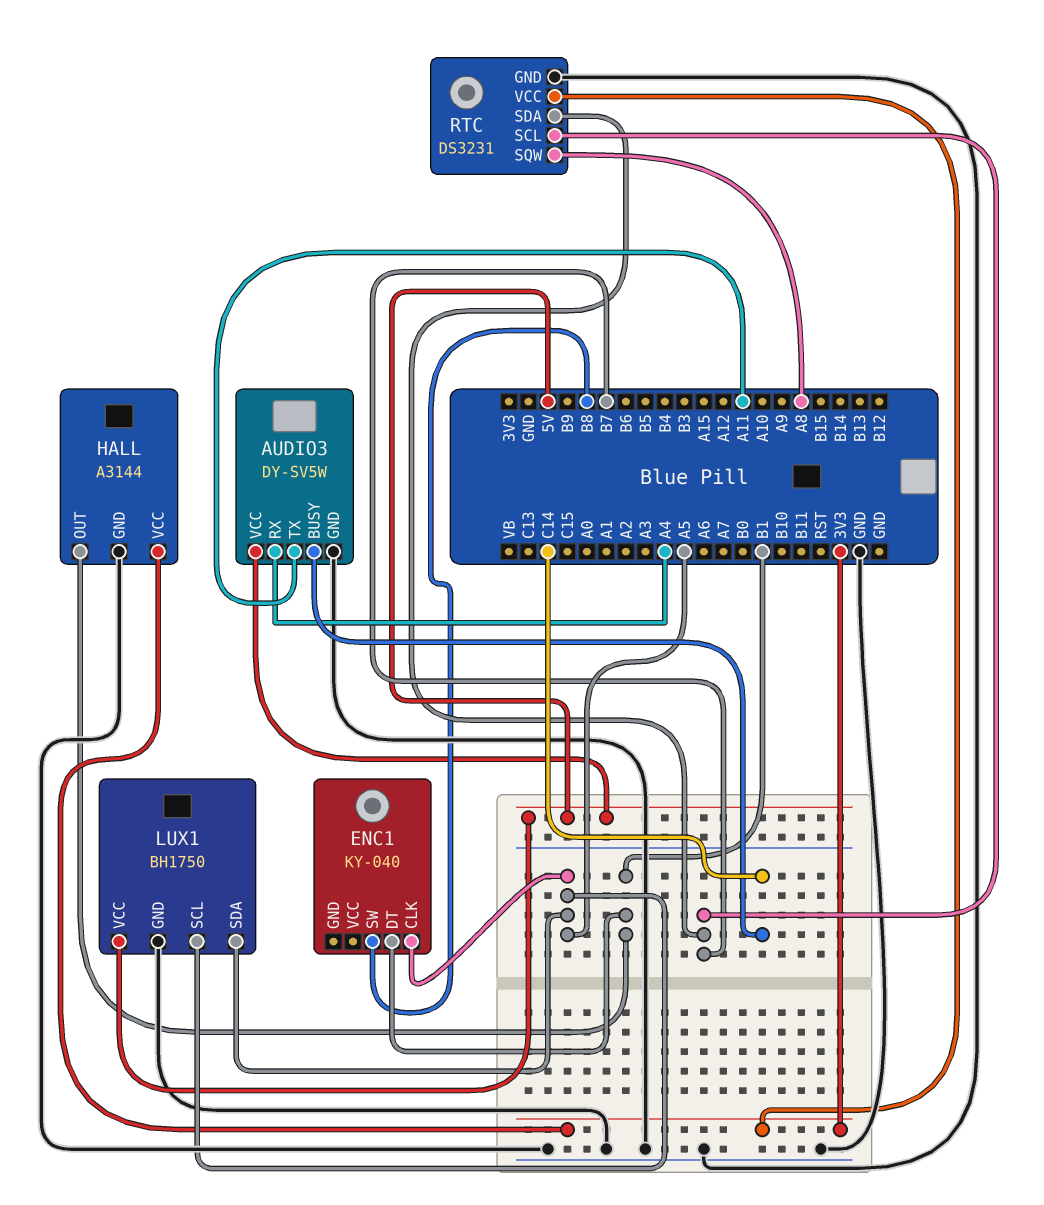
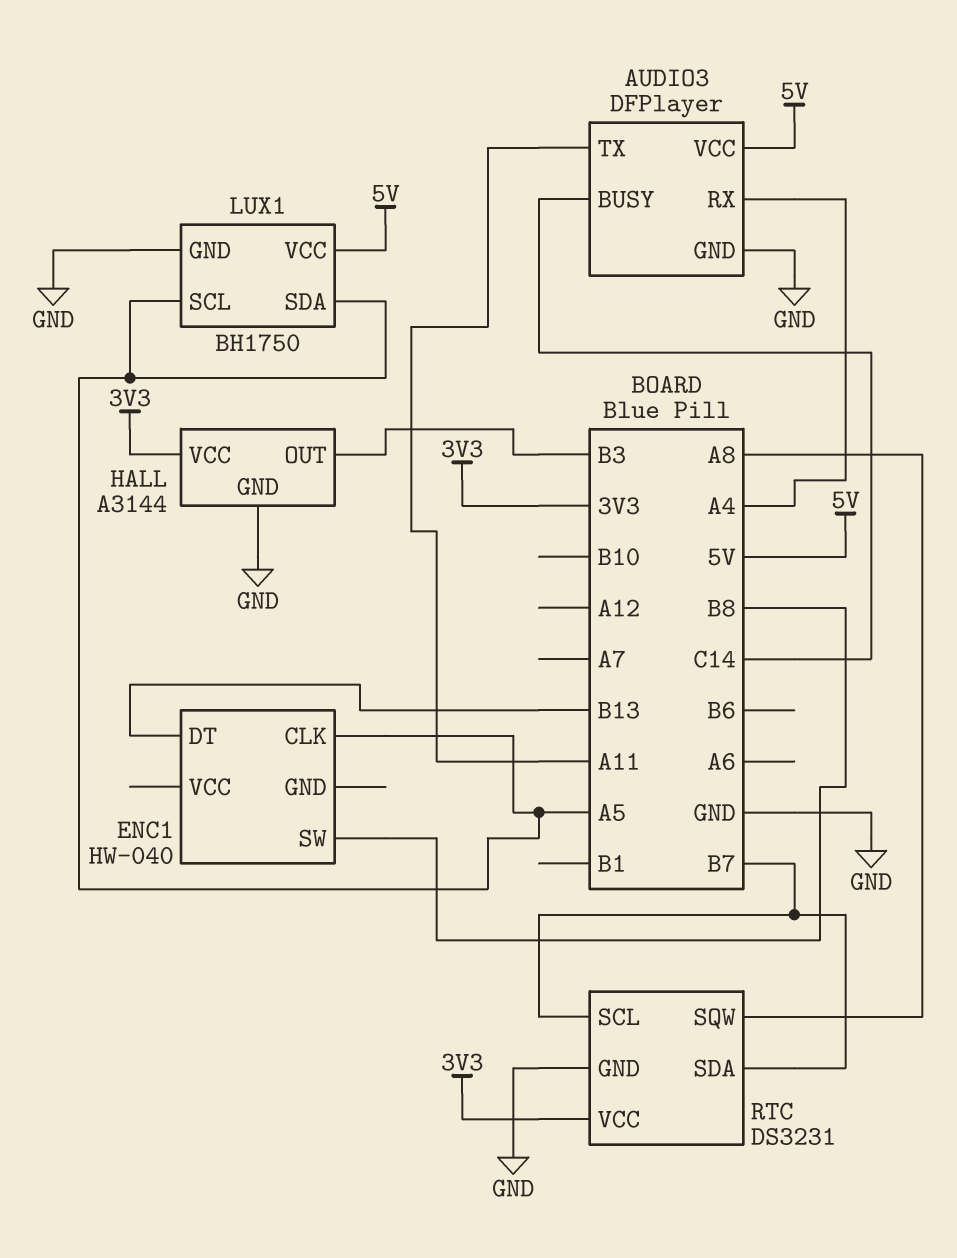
AUDIO3: DY-SV5W -> DFPlayer
ENC1: KY-040 -> HW-040
ENC1 pin DT: B1 -> B13
HALL pin OUT: B1 -> B3

